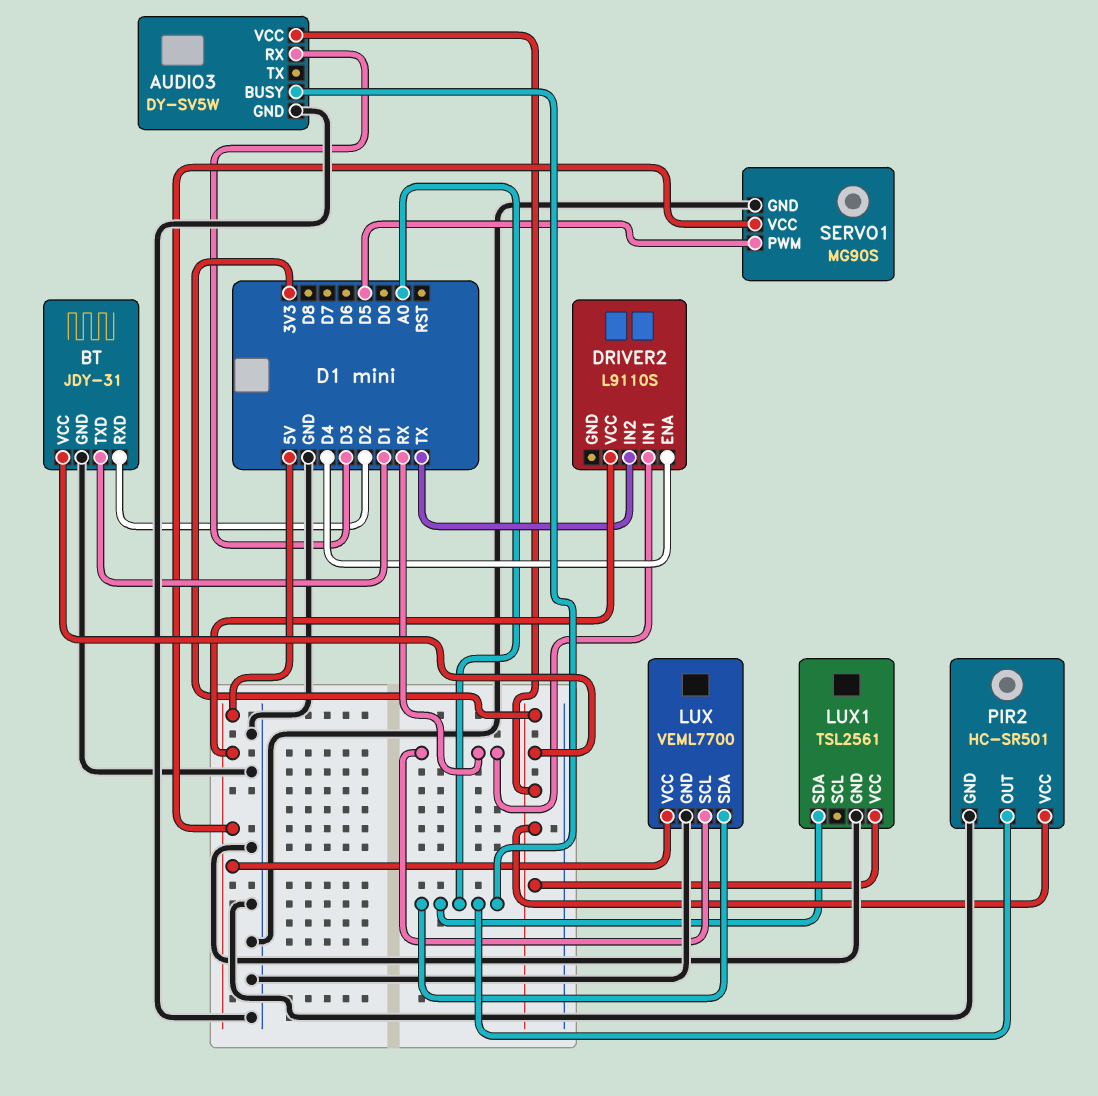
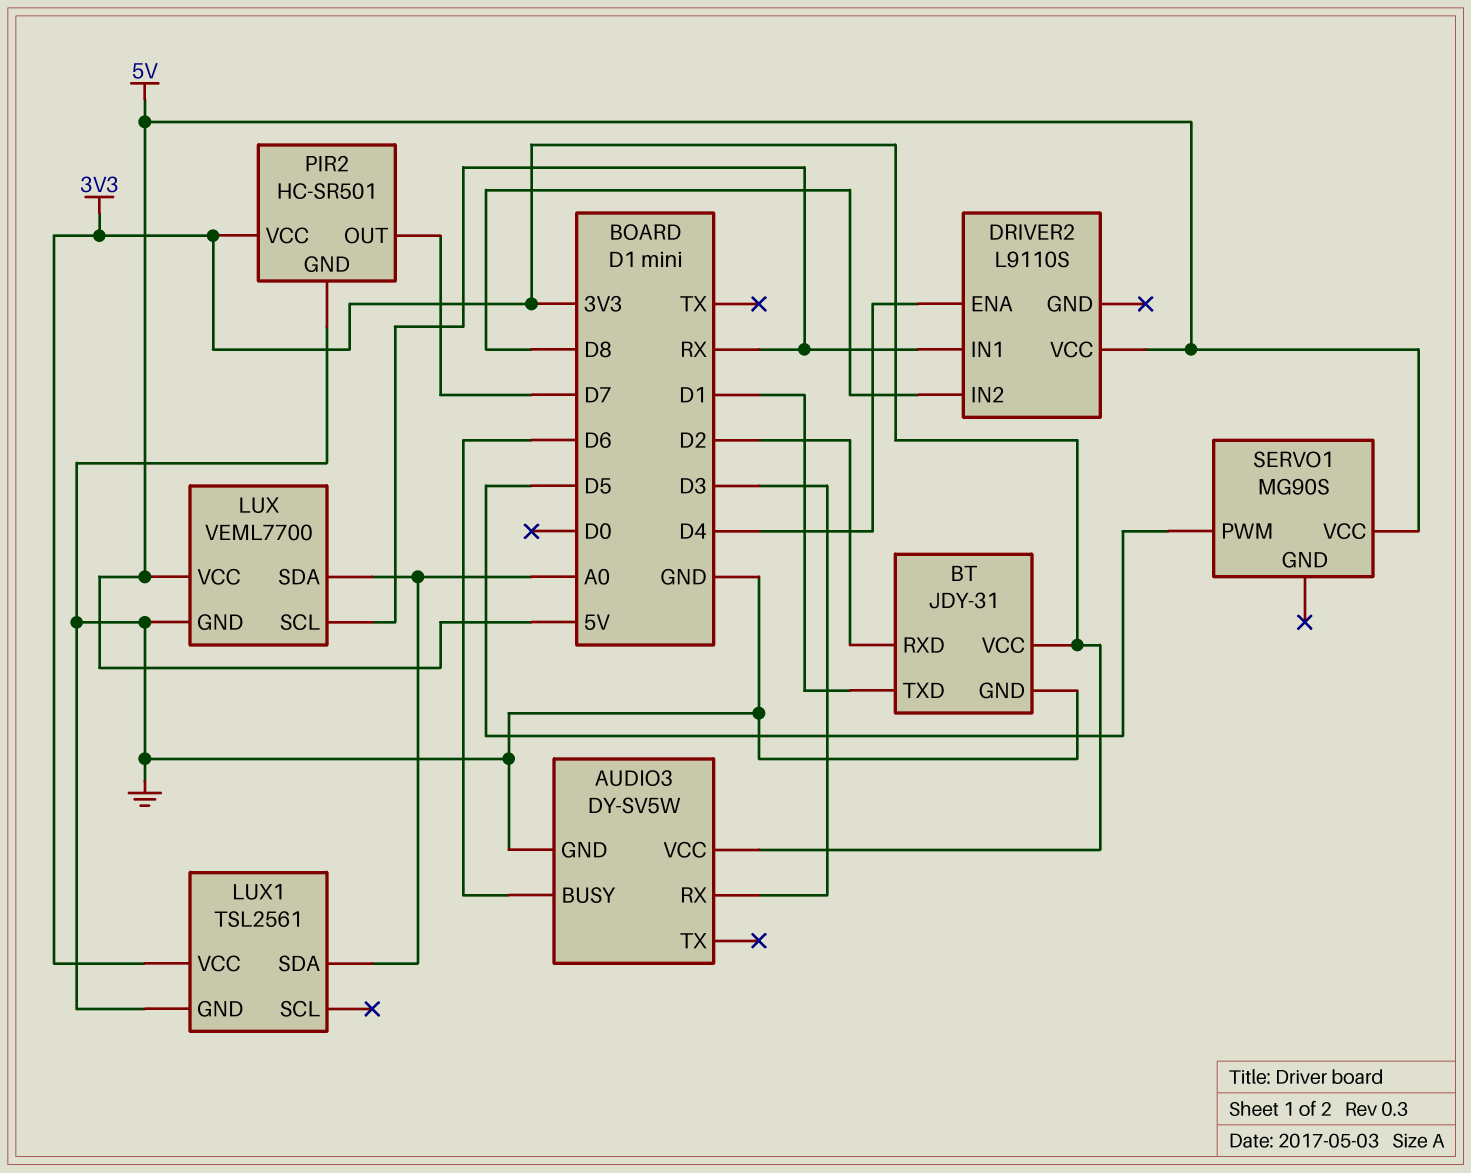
AUDIO3 pin BUSY: A0 -> D6
DRIVER2 pin IN2: TX -> D8
PIR2 pin OUT: A0 -> D7
SERVO1 pin GND: GND -> none

